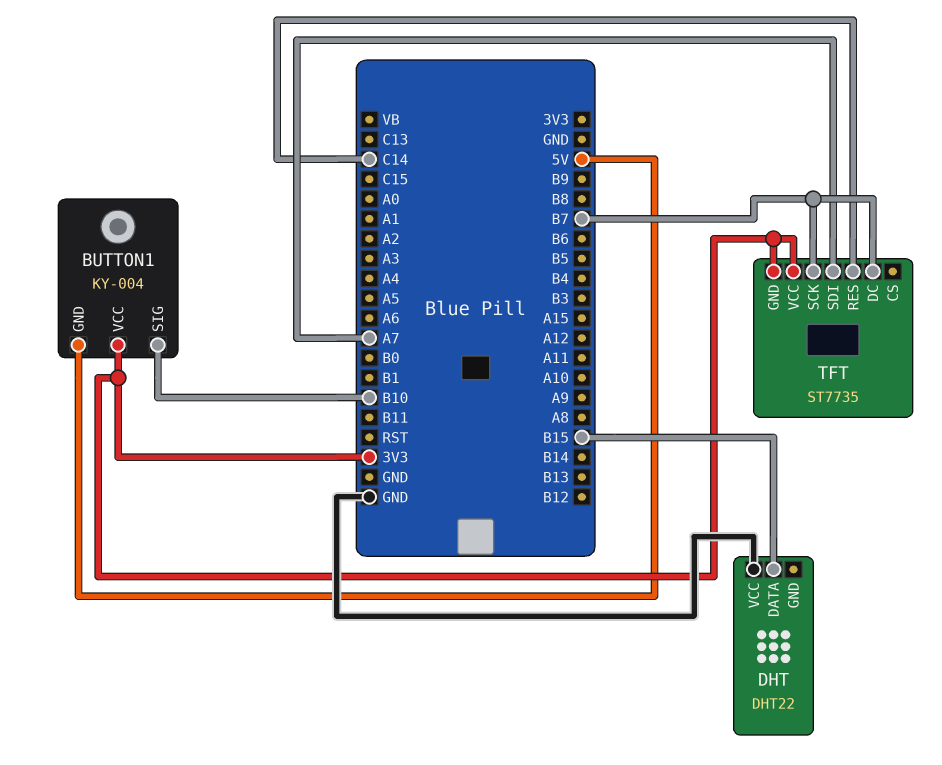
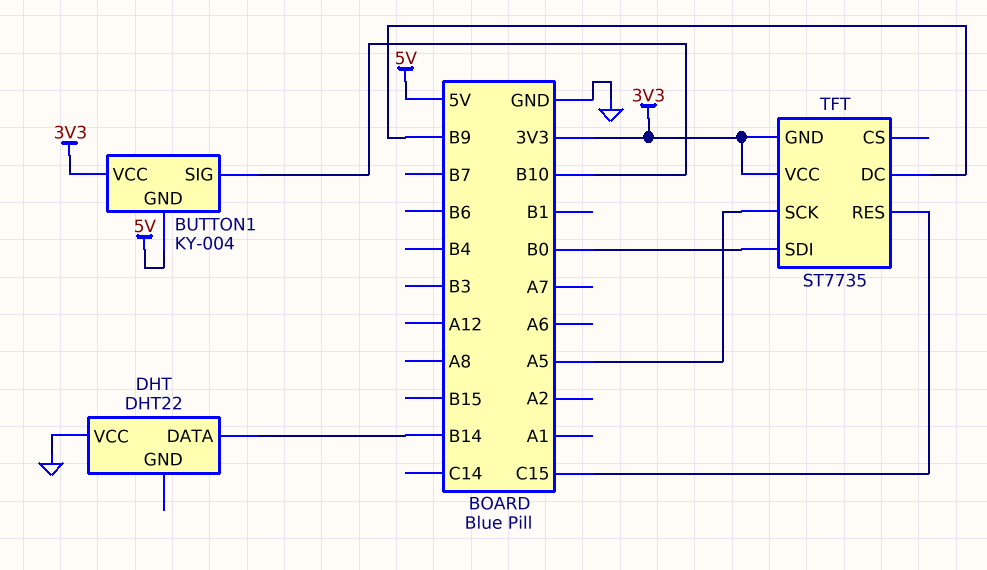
DHT pin DATA: B15 -> B14
TFT pin DC: B7 -> B9
TFT pin RES: C14 -> C15
TFT pin SCK: B7 -> A5
TFT pin SDI: A7 -> B0

